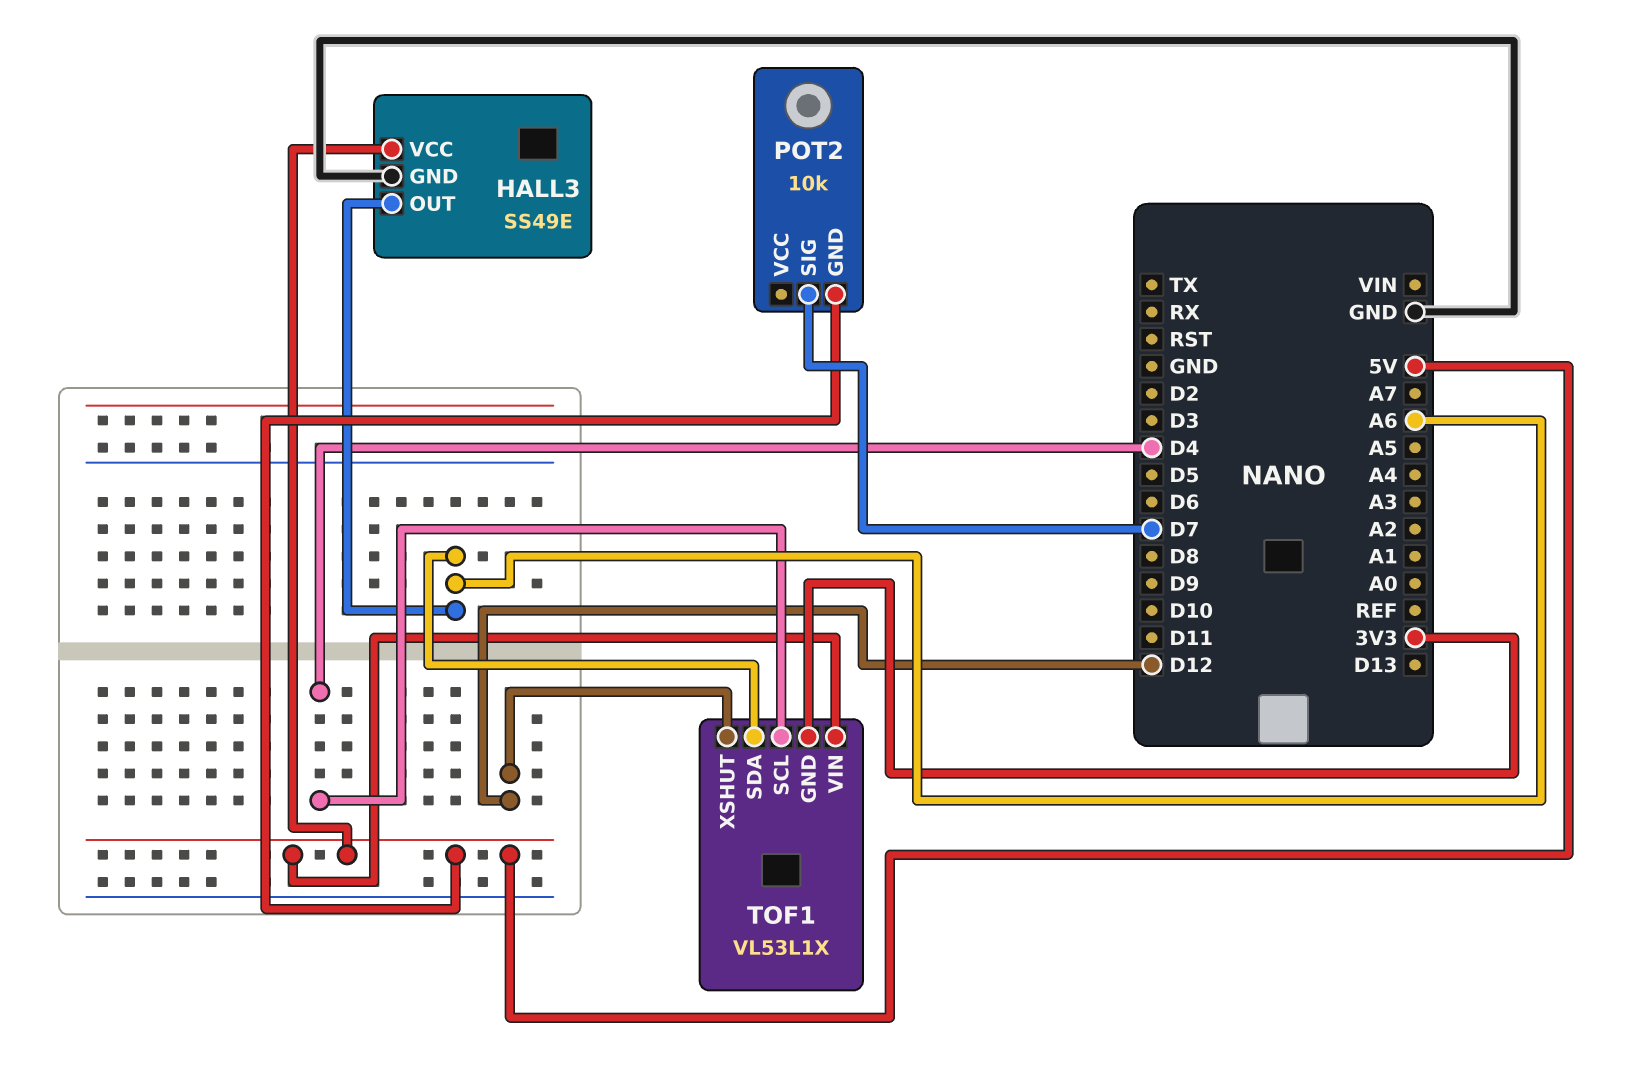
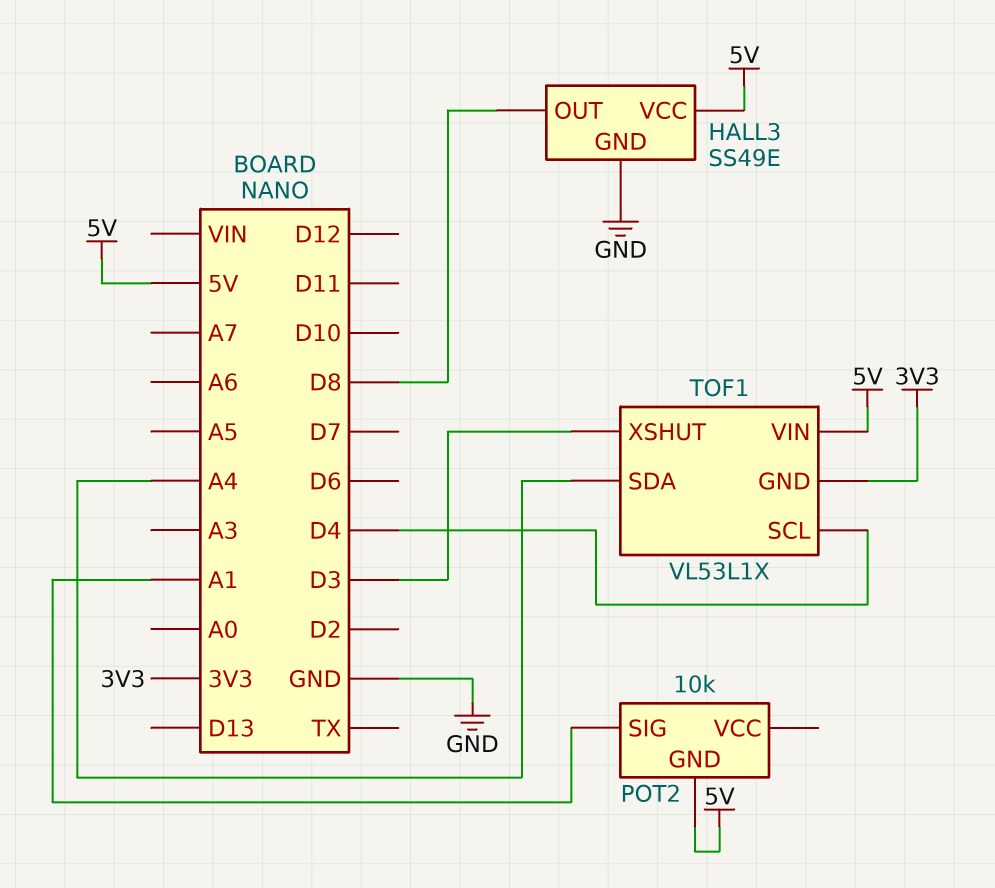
HALL3 pin OUT: A6 -> D8
POT2 pin SIG: D7 -> A1
TOF1 pin SDA: A6 -> A4
TOF1 pin XSHUT: D12 -> D3

